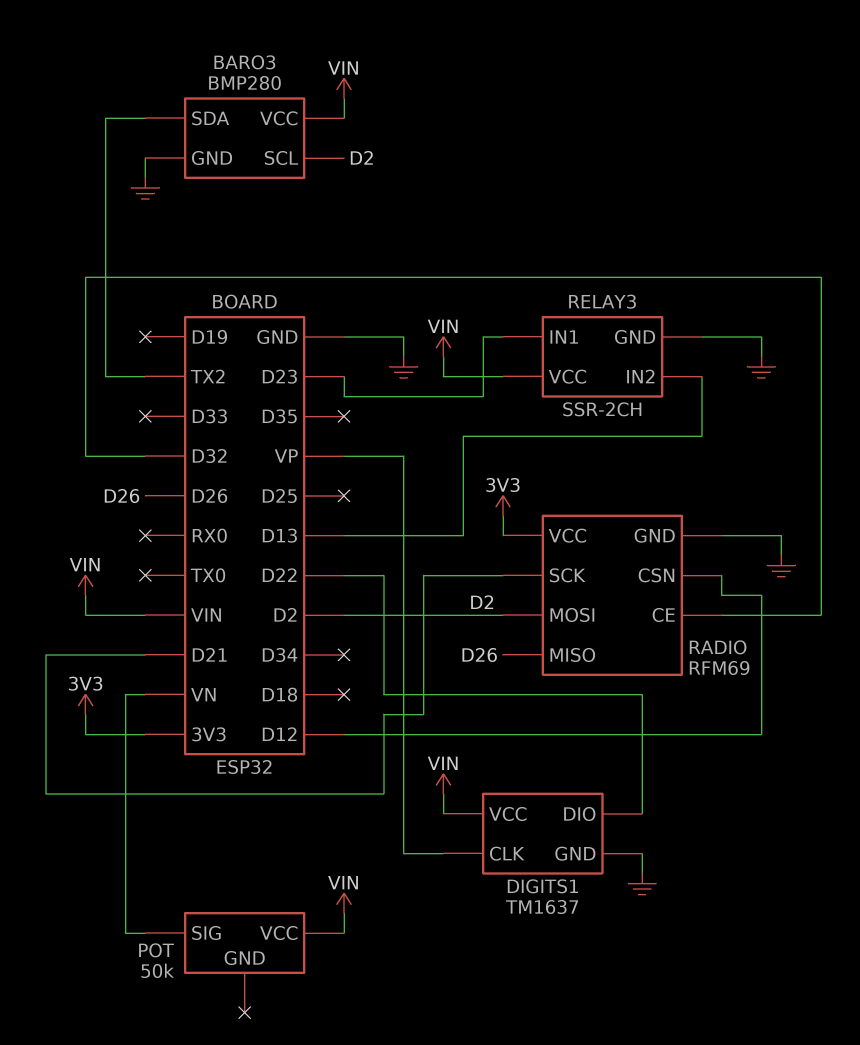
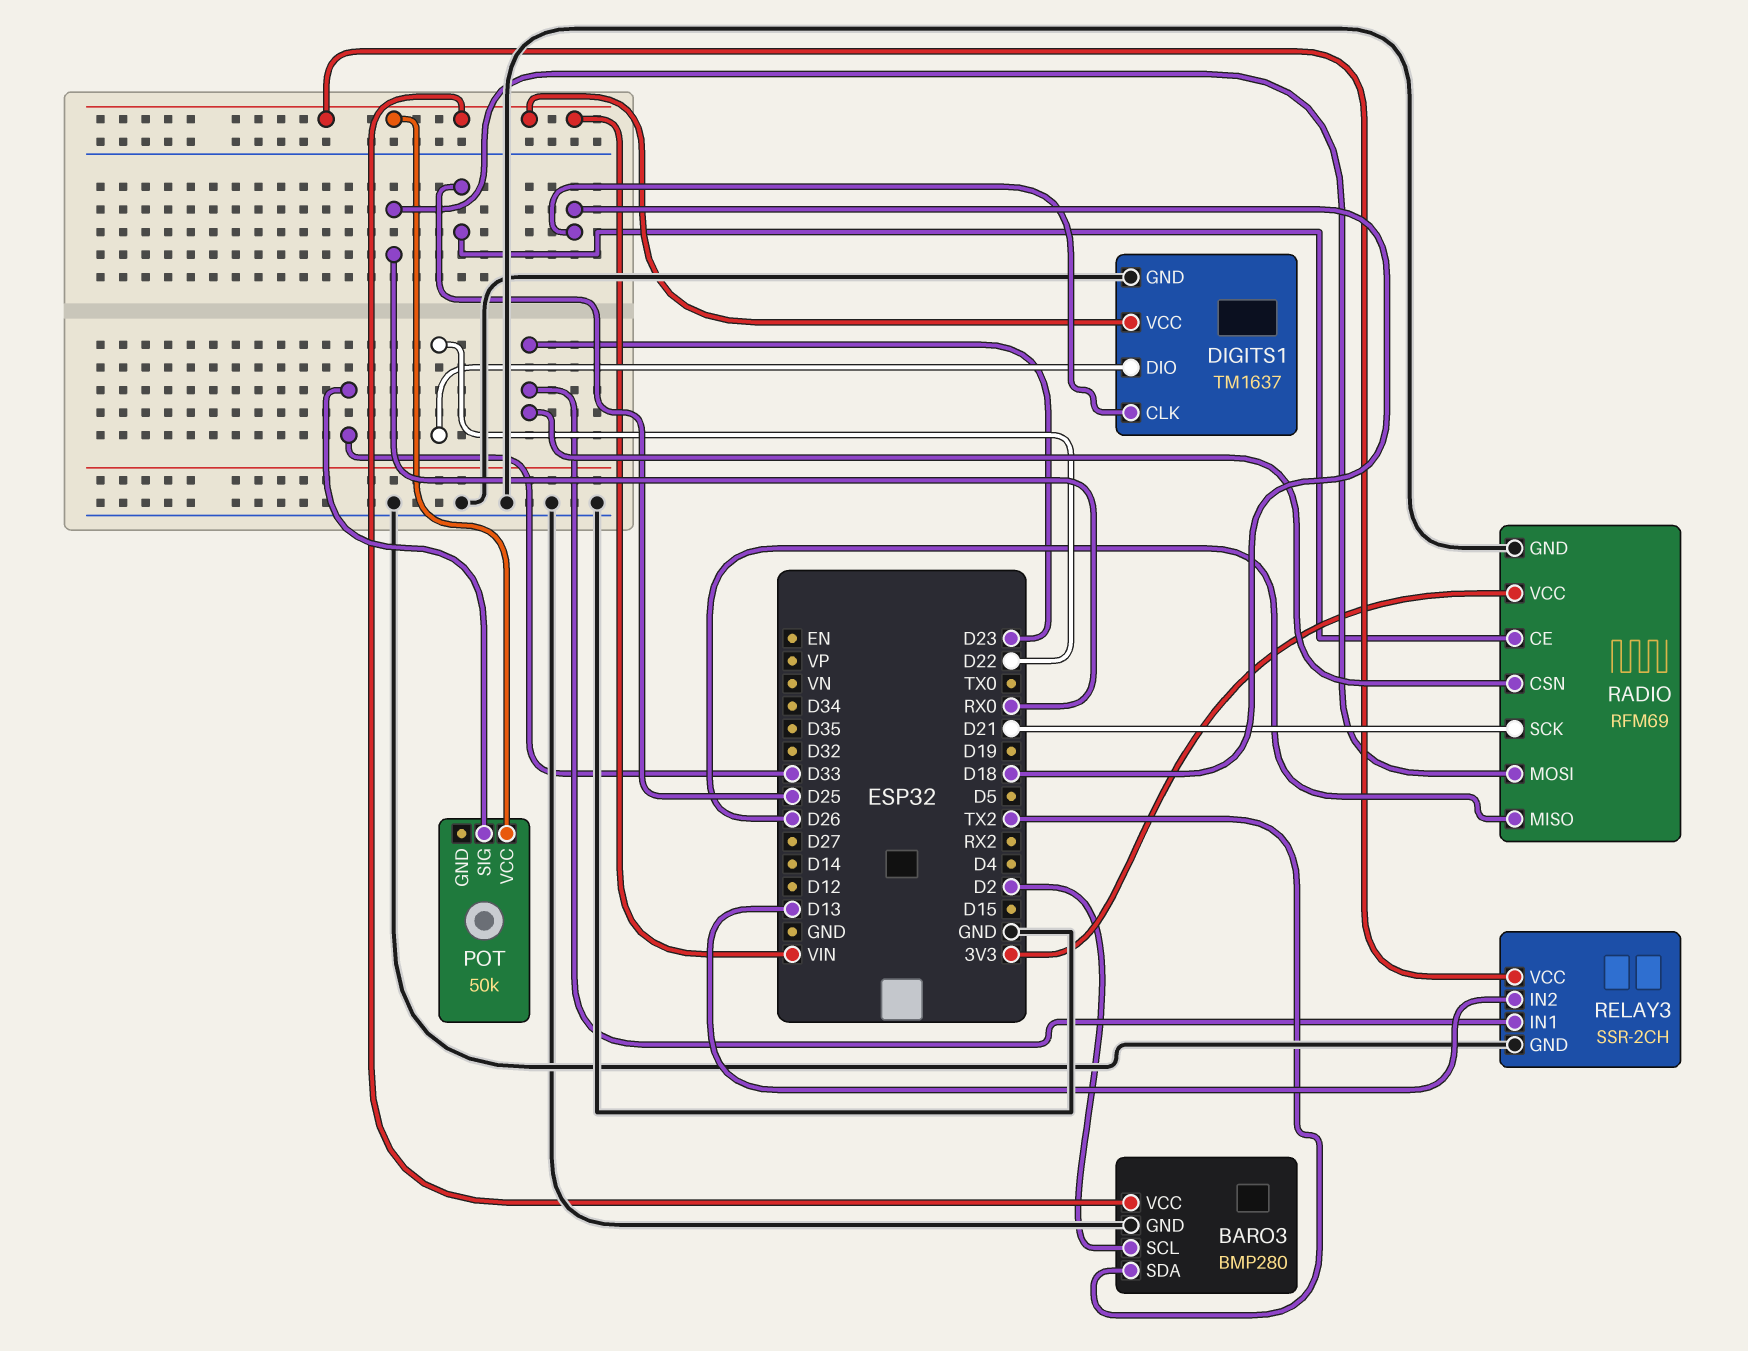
DIGITS1 pin CLK: VP -> D18
POT pin SIG: VN -> D33
RADIO pin CE: D32 -> D25
RADIO pin CSN: D12 -> D23
RADIO pin MOSI: D2 -> RX0

